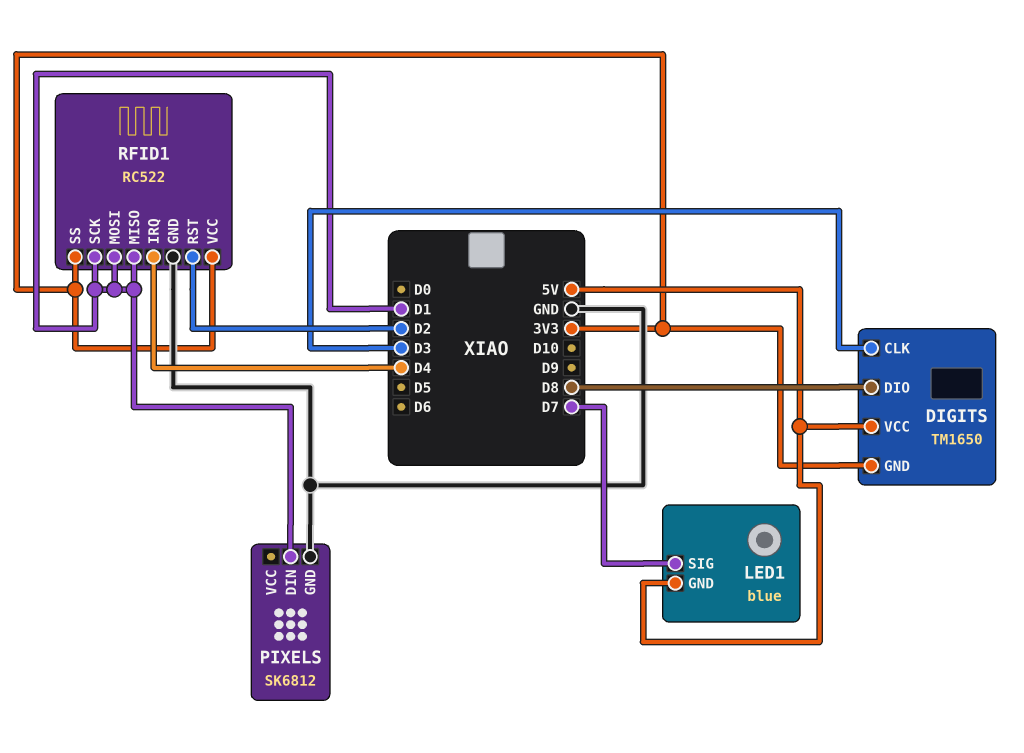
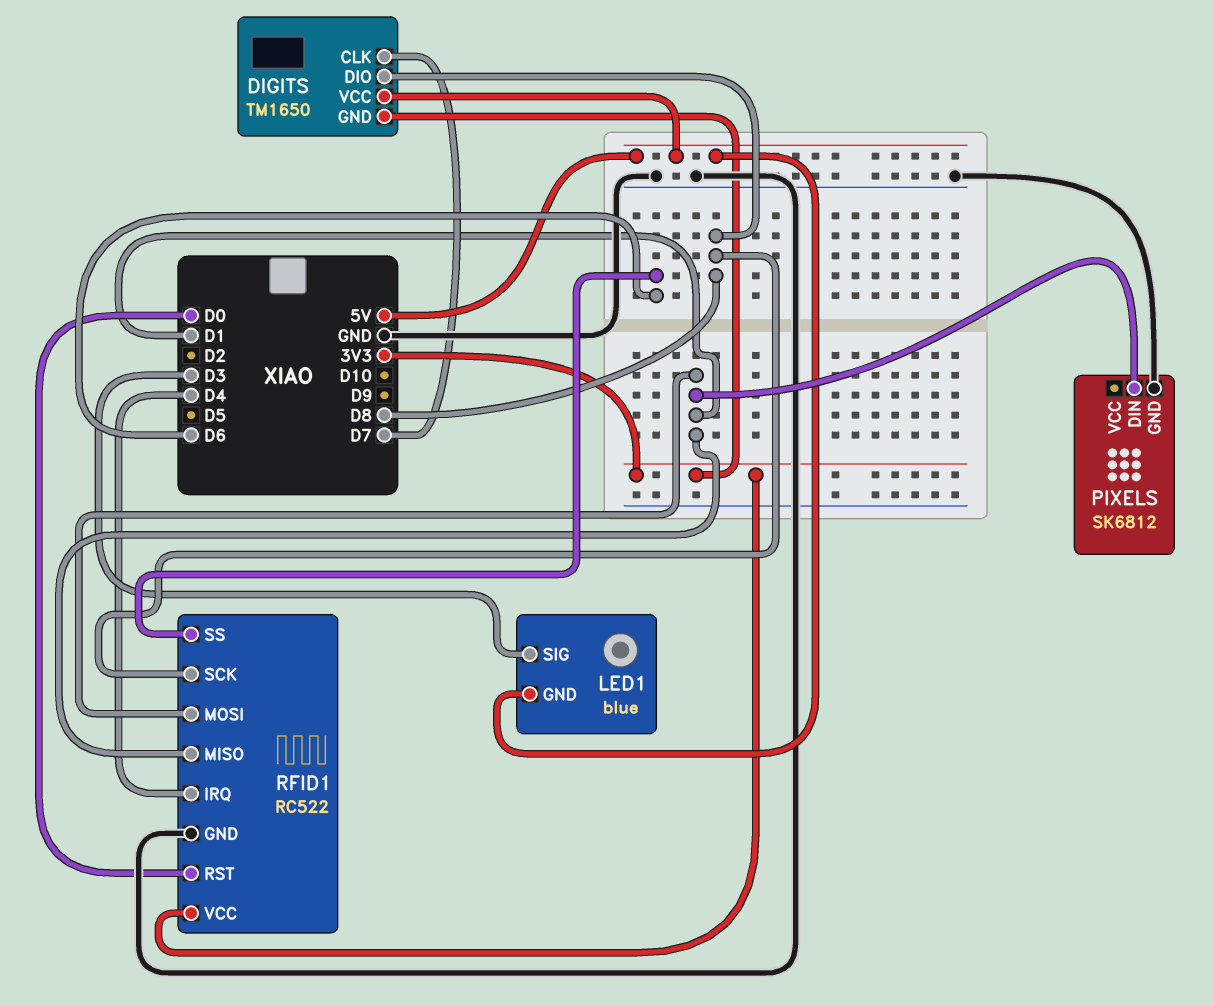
DIGITS pin CLK: D3 -> D7
LED1 pin SIG: D7 -> D3
RFID1 pin RST: D2 -> D0
RFID1 pin SCK: D1 -> D8
RFID1 pin SS: 3V3 -> D6

